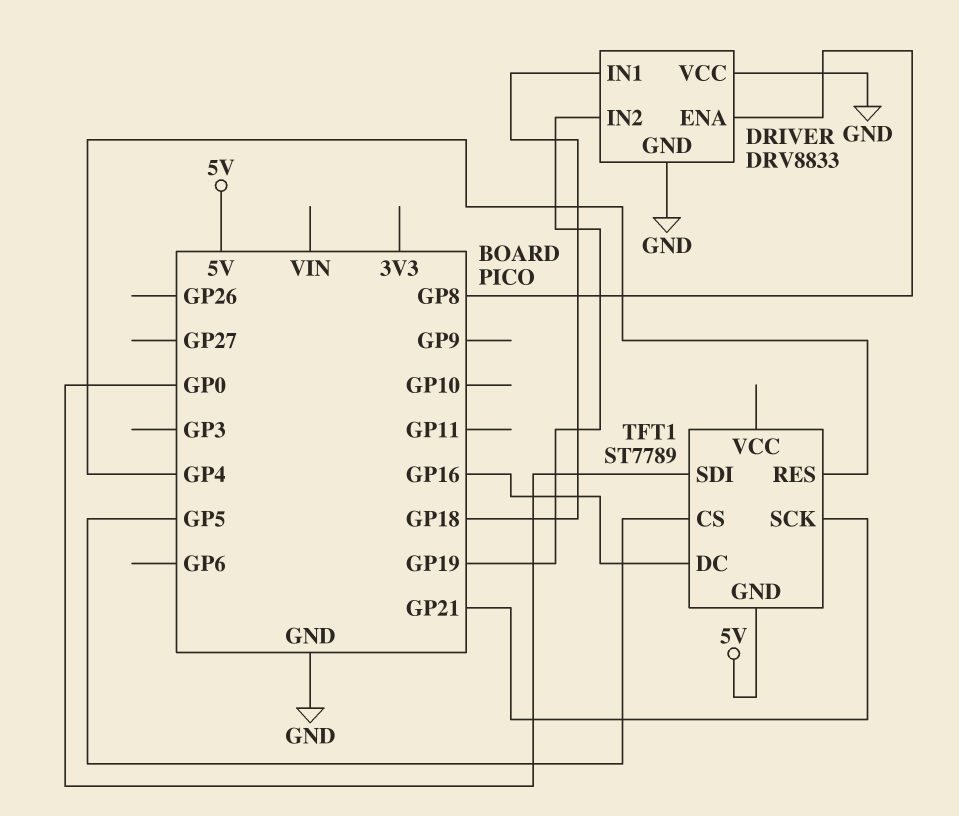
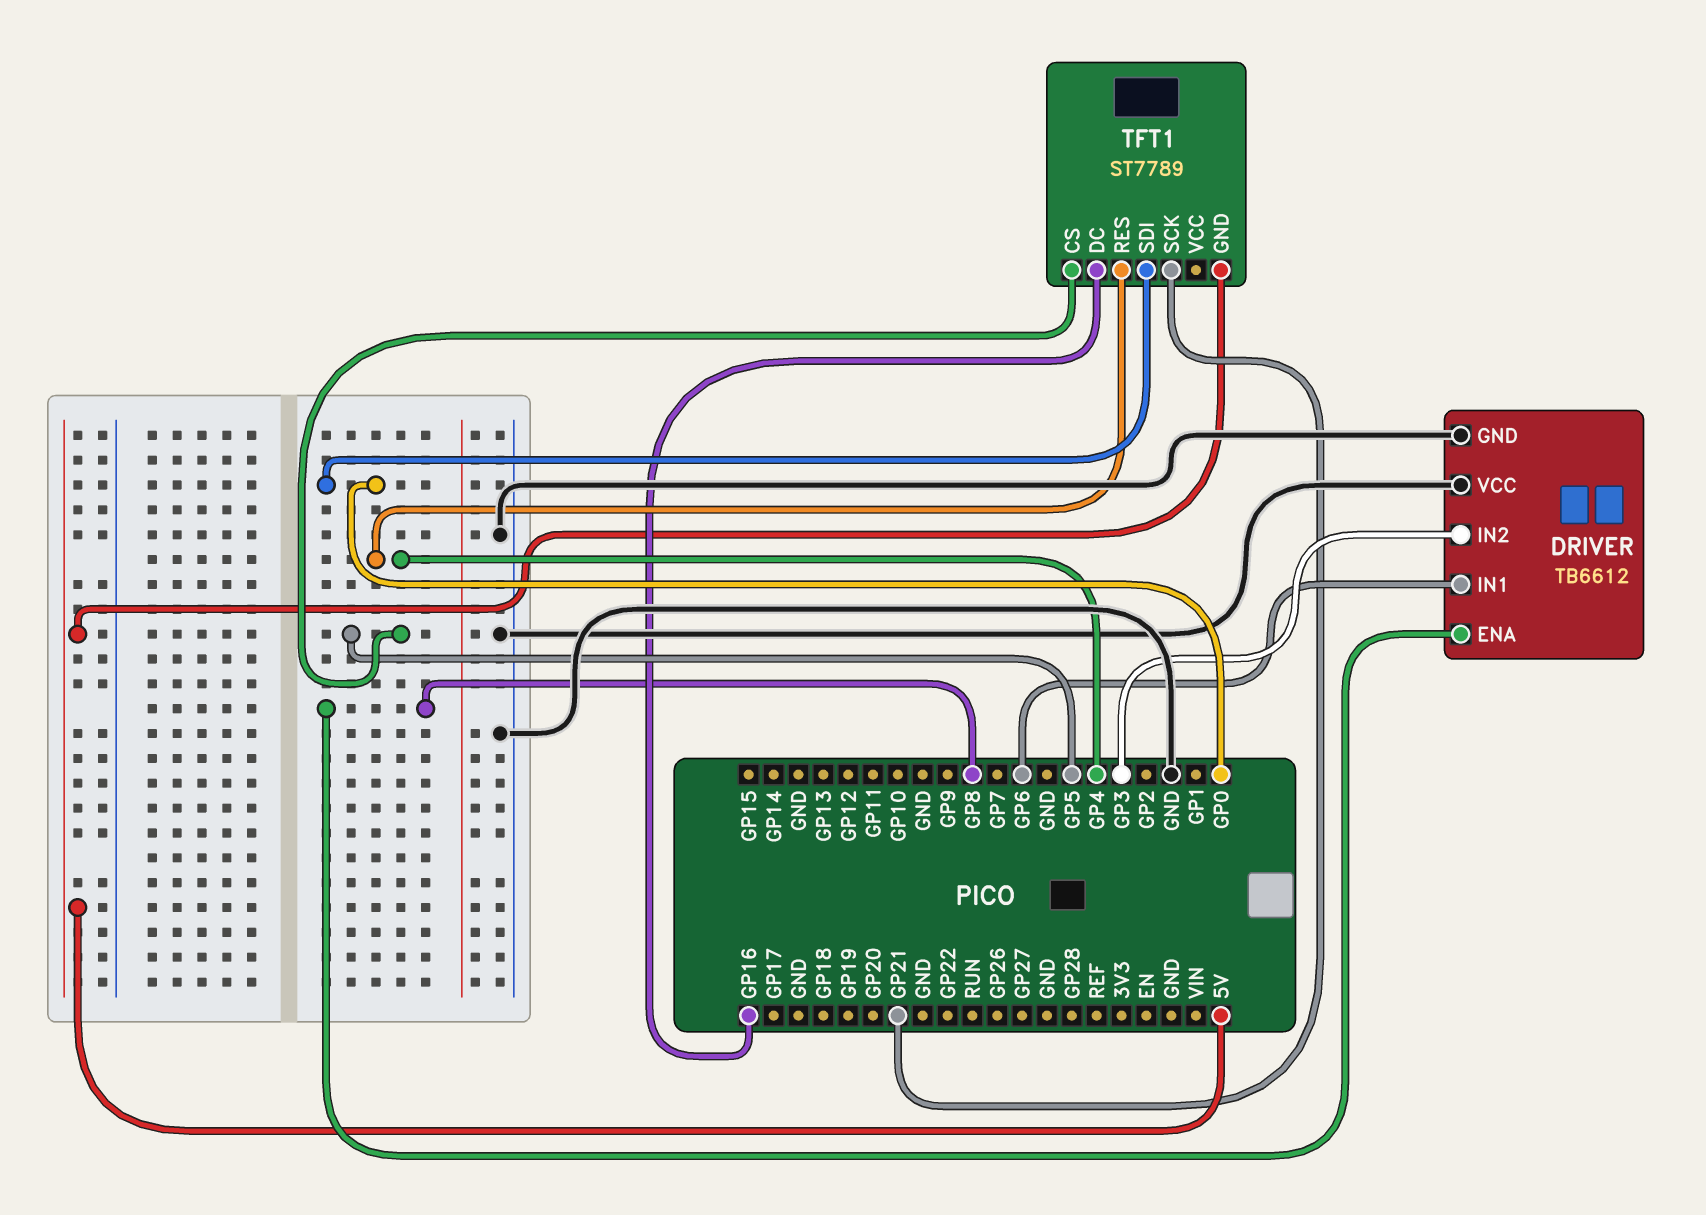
DRIVER: DRV8833 -> TB6612
DRIVER pin IN1: GP18 -> GP6
DRIVER pin IN2: GP19 -> GP3

